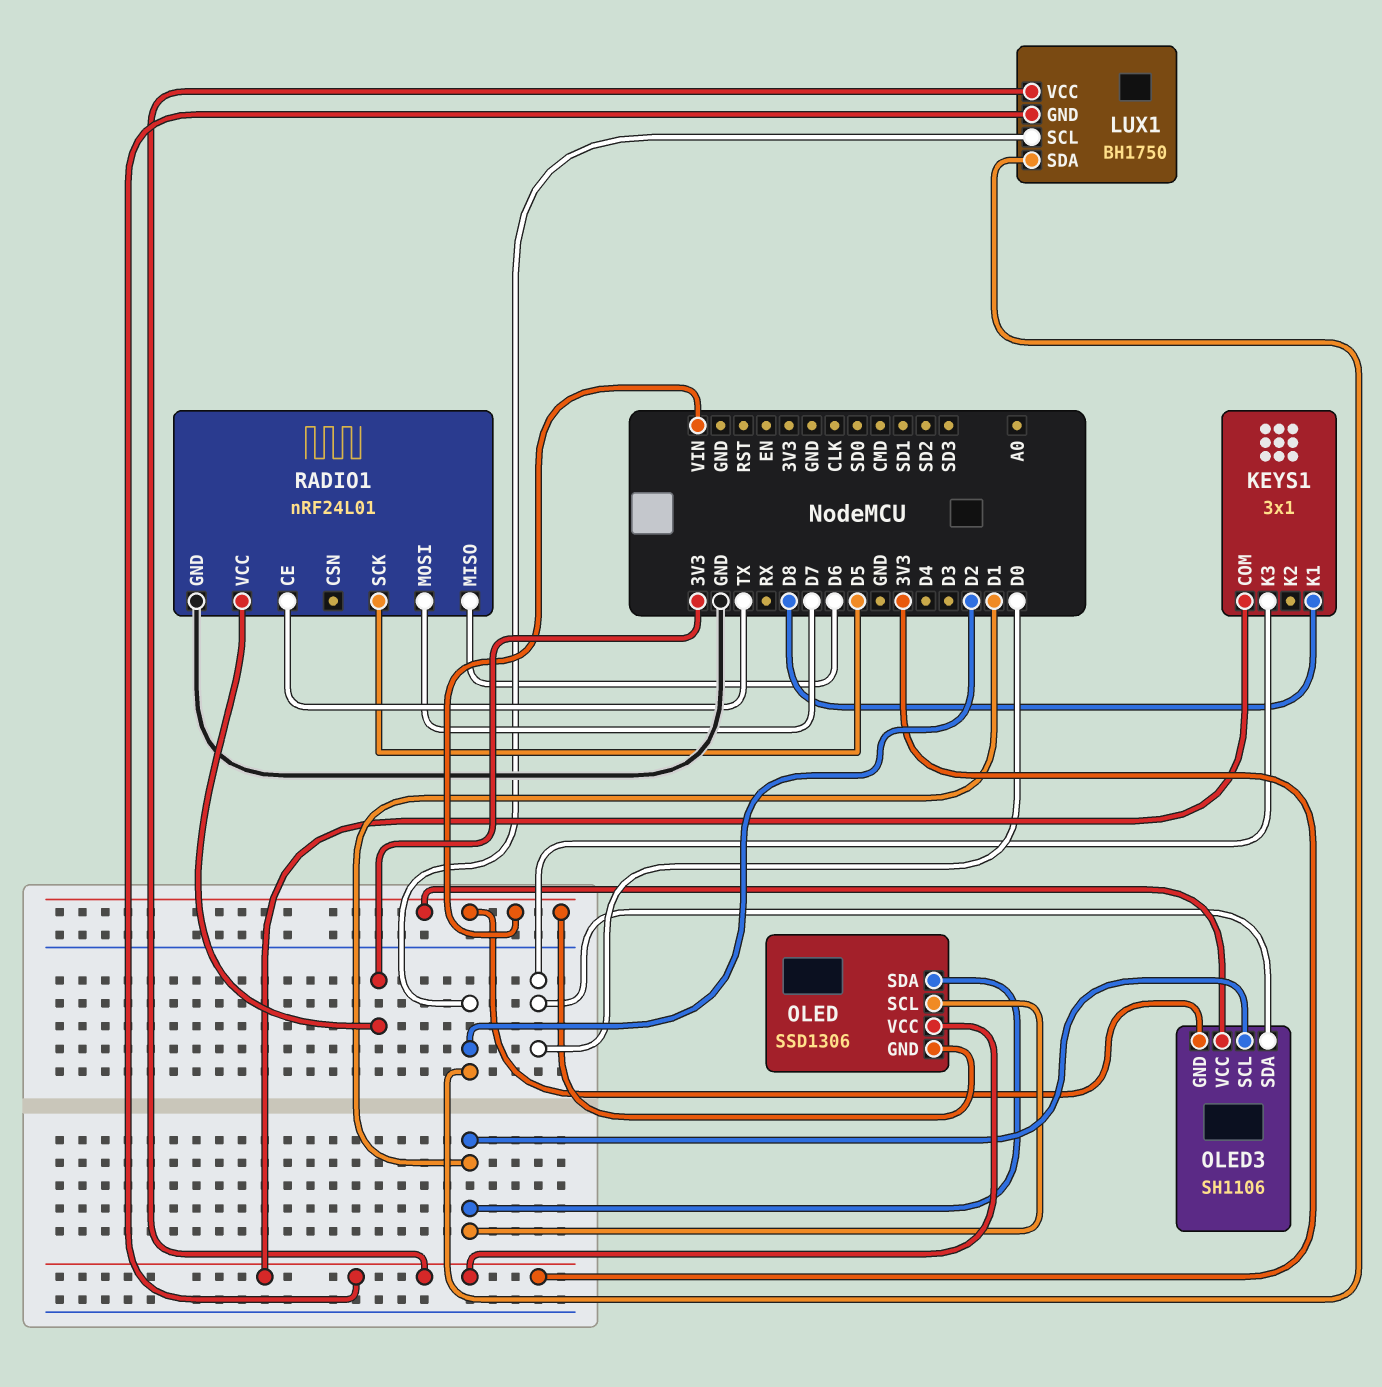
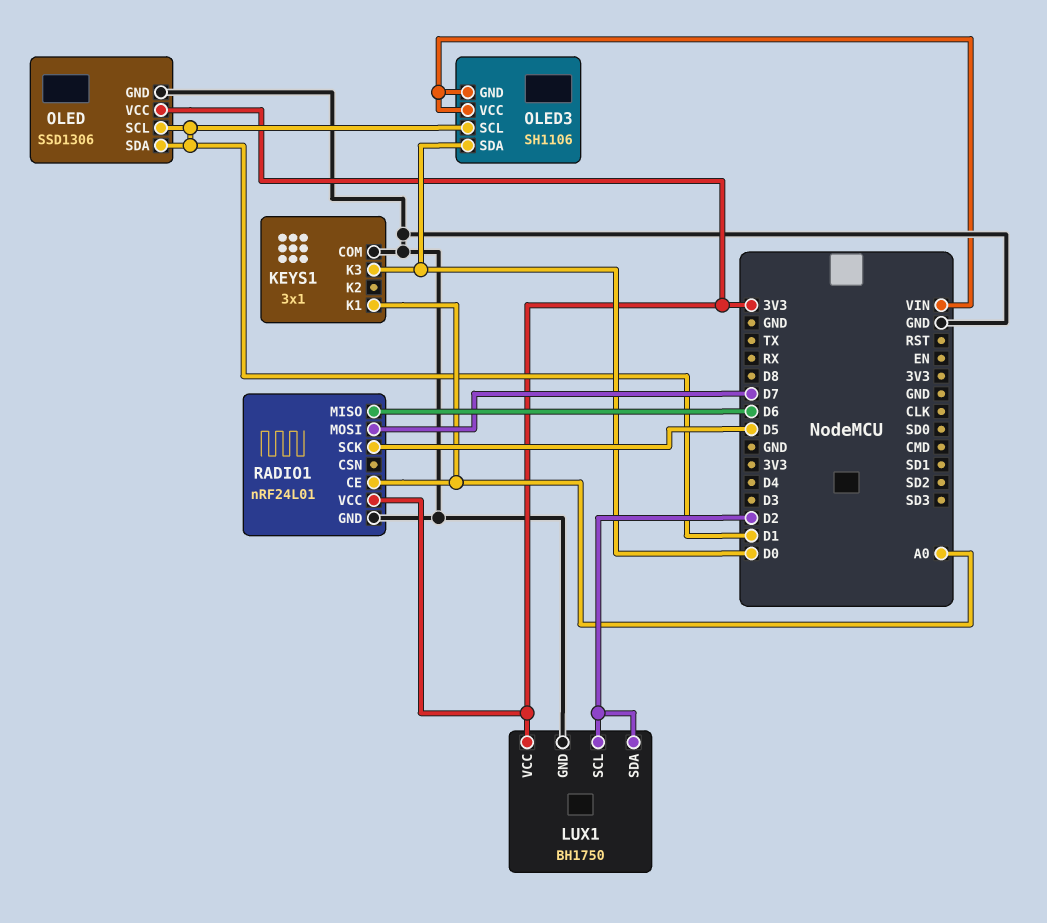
KEYS1 pin COM: 3V3 -> GND
KEYS1 pin K1: D8 -> A0
LUX1 pin GND: 3V3 -> GND
OLED pin GND: VIN -> GND
RADIO1 pin CE: TX -> A0

